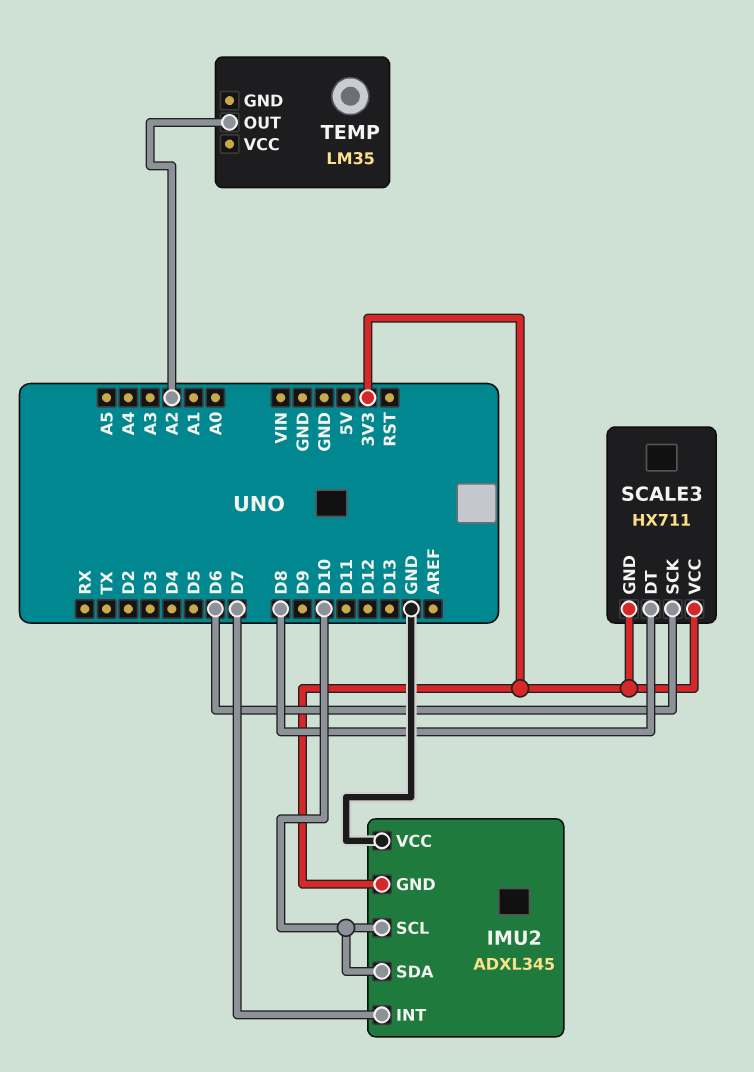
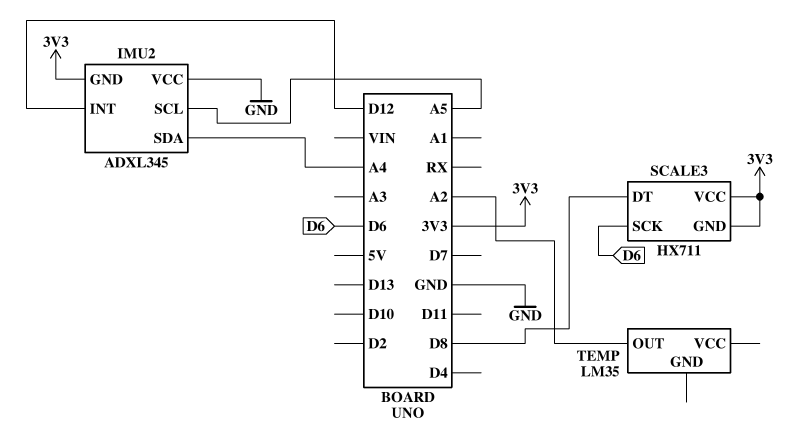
IMU2 pin INT: D7 -> D12
IMU2 pin SCL: D10 -> A5
IMU2 pin SDA: D10 -> A4

